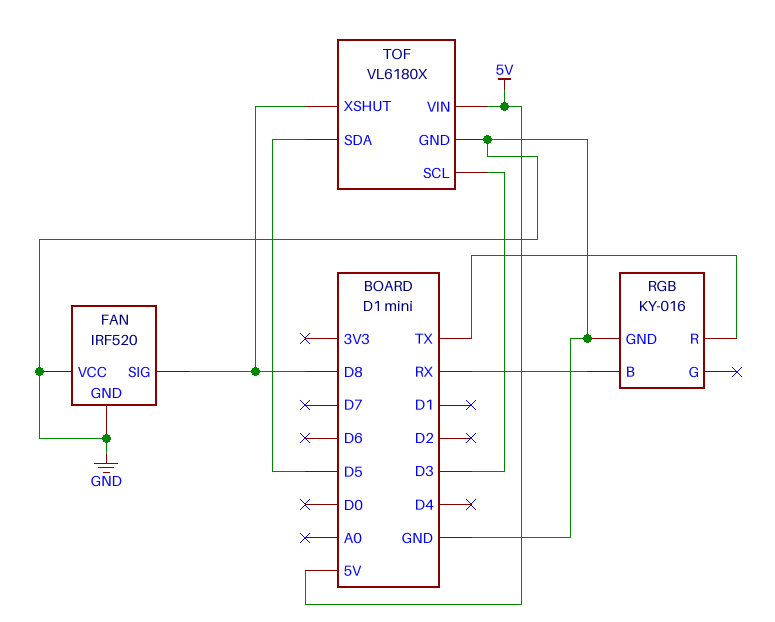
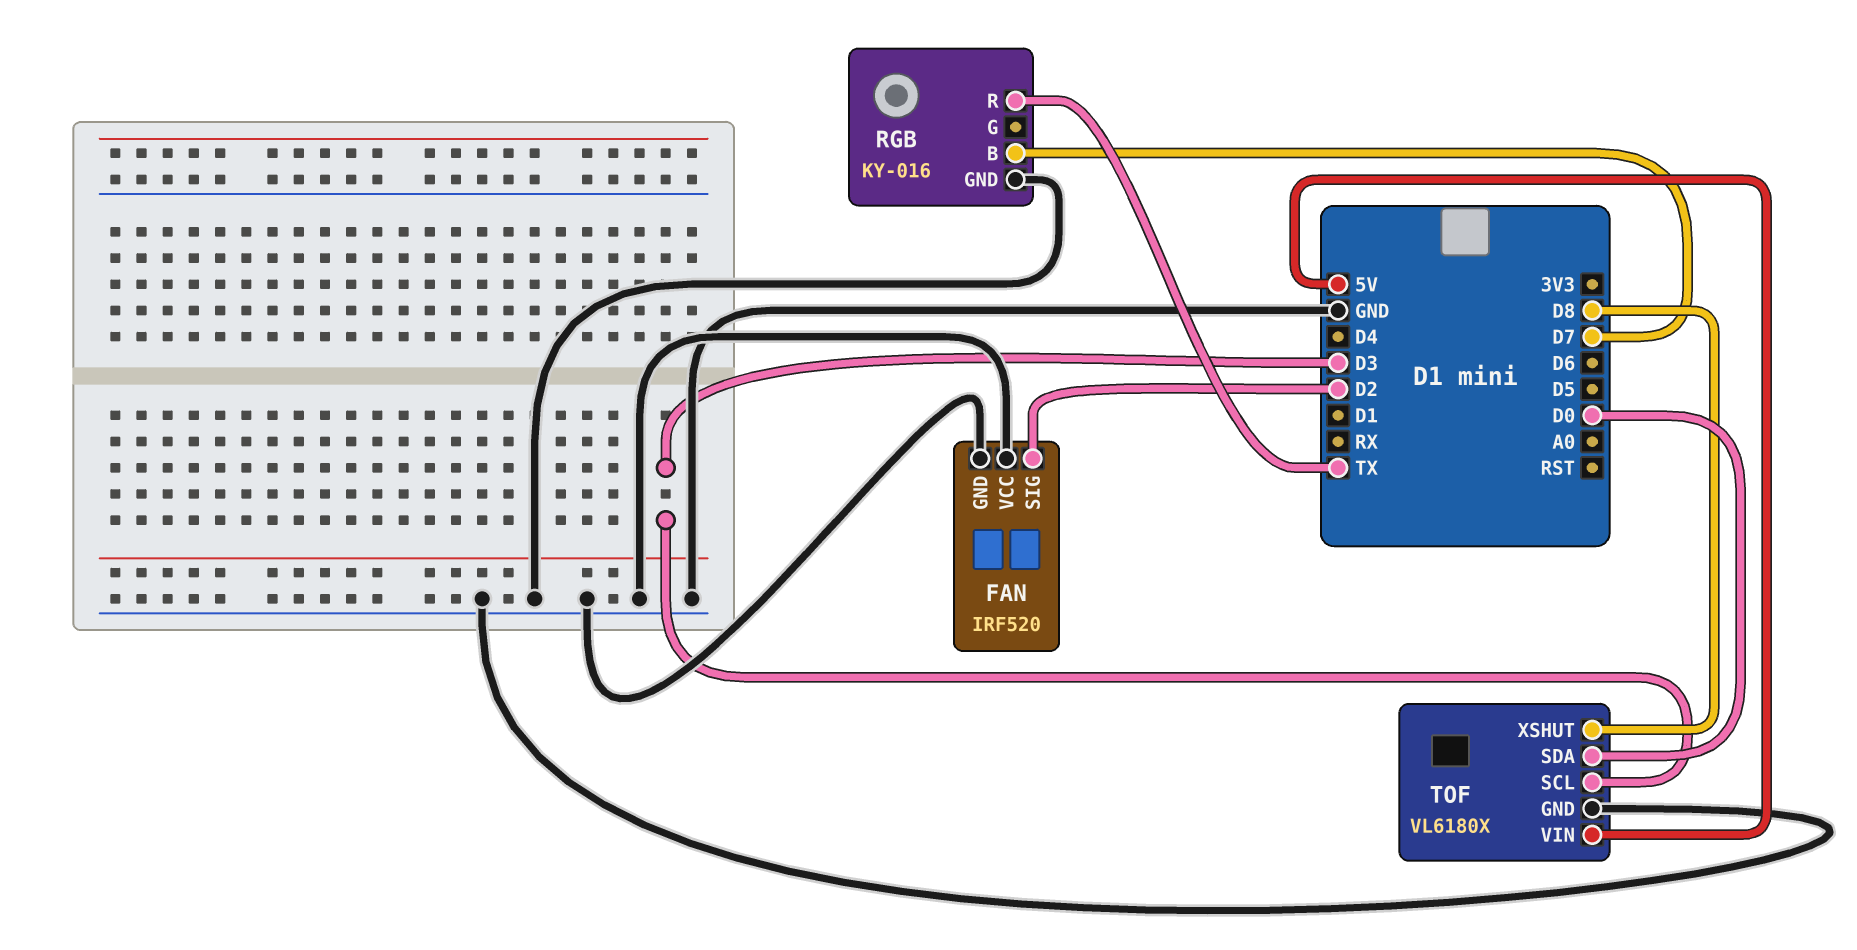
FAN pin SIG: D8 -> D2
RGB pin B: RX -> D7
TOF pin SDA: D5 -> D0

